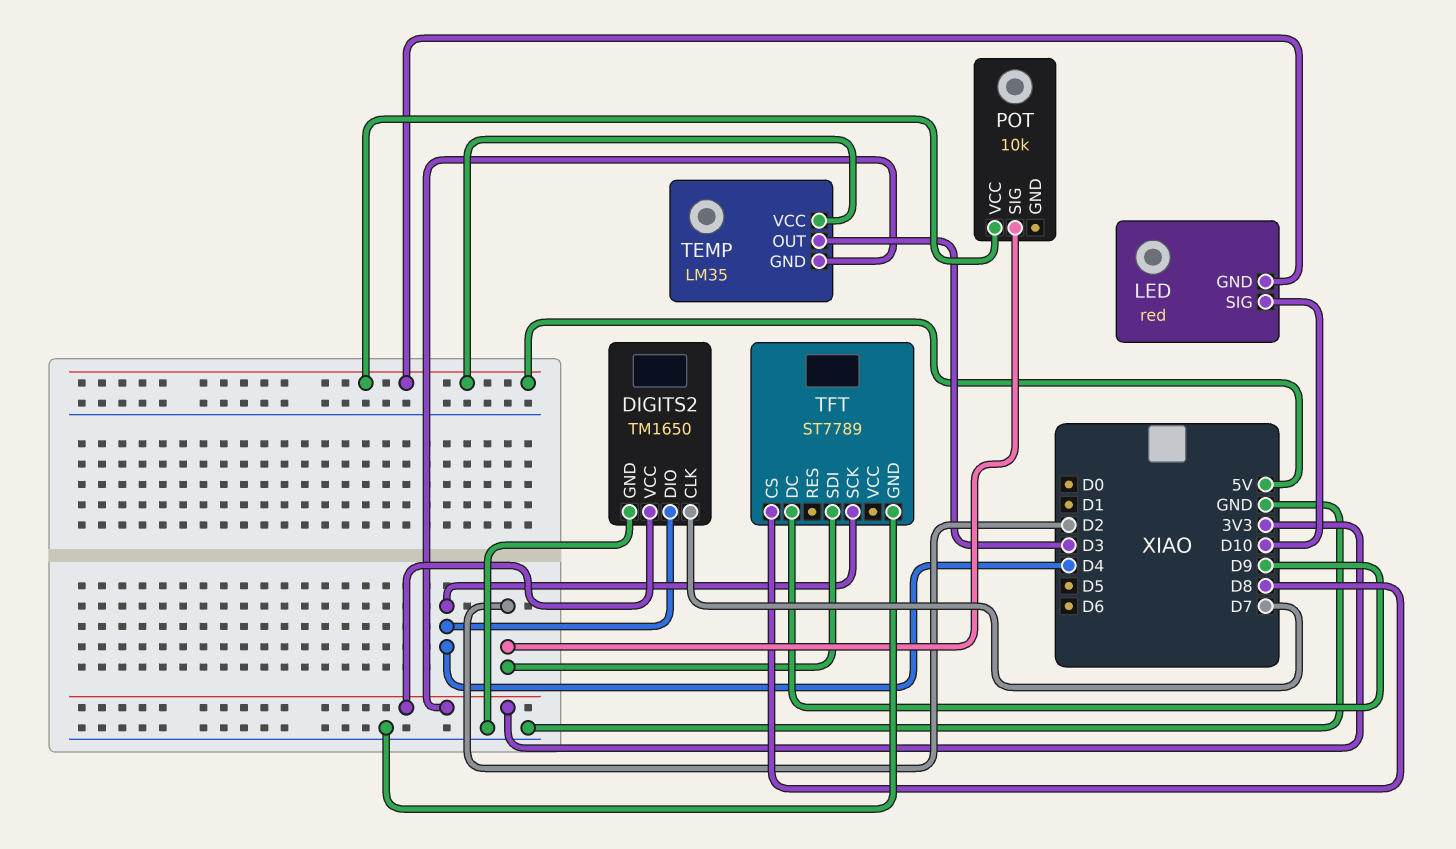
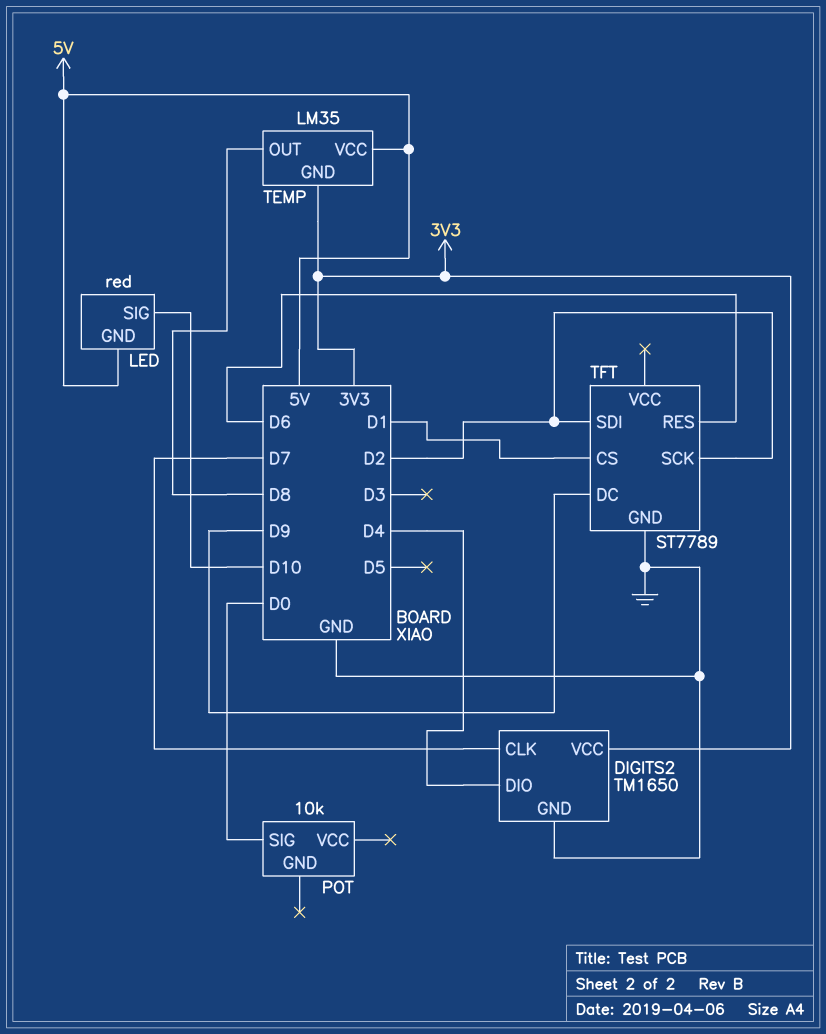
POT pin SIG: D2 -> D0
POT pin VCC: 5V -> none
TEMP pin OUT: D3 -> D8
TFT pin CS: D8 -> D1
TFT pin RES: none -> D6
TFT pin SCK: D4 -> D2

